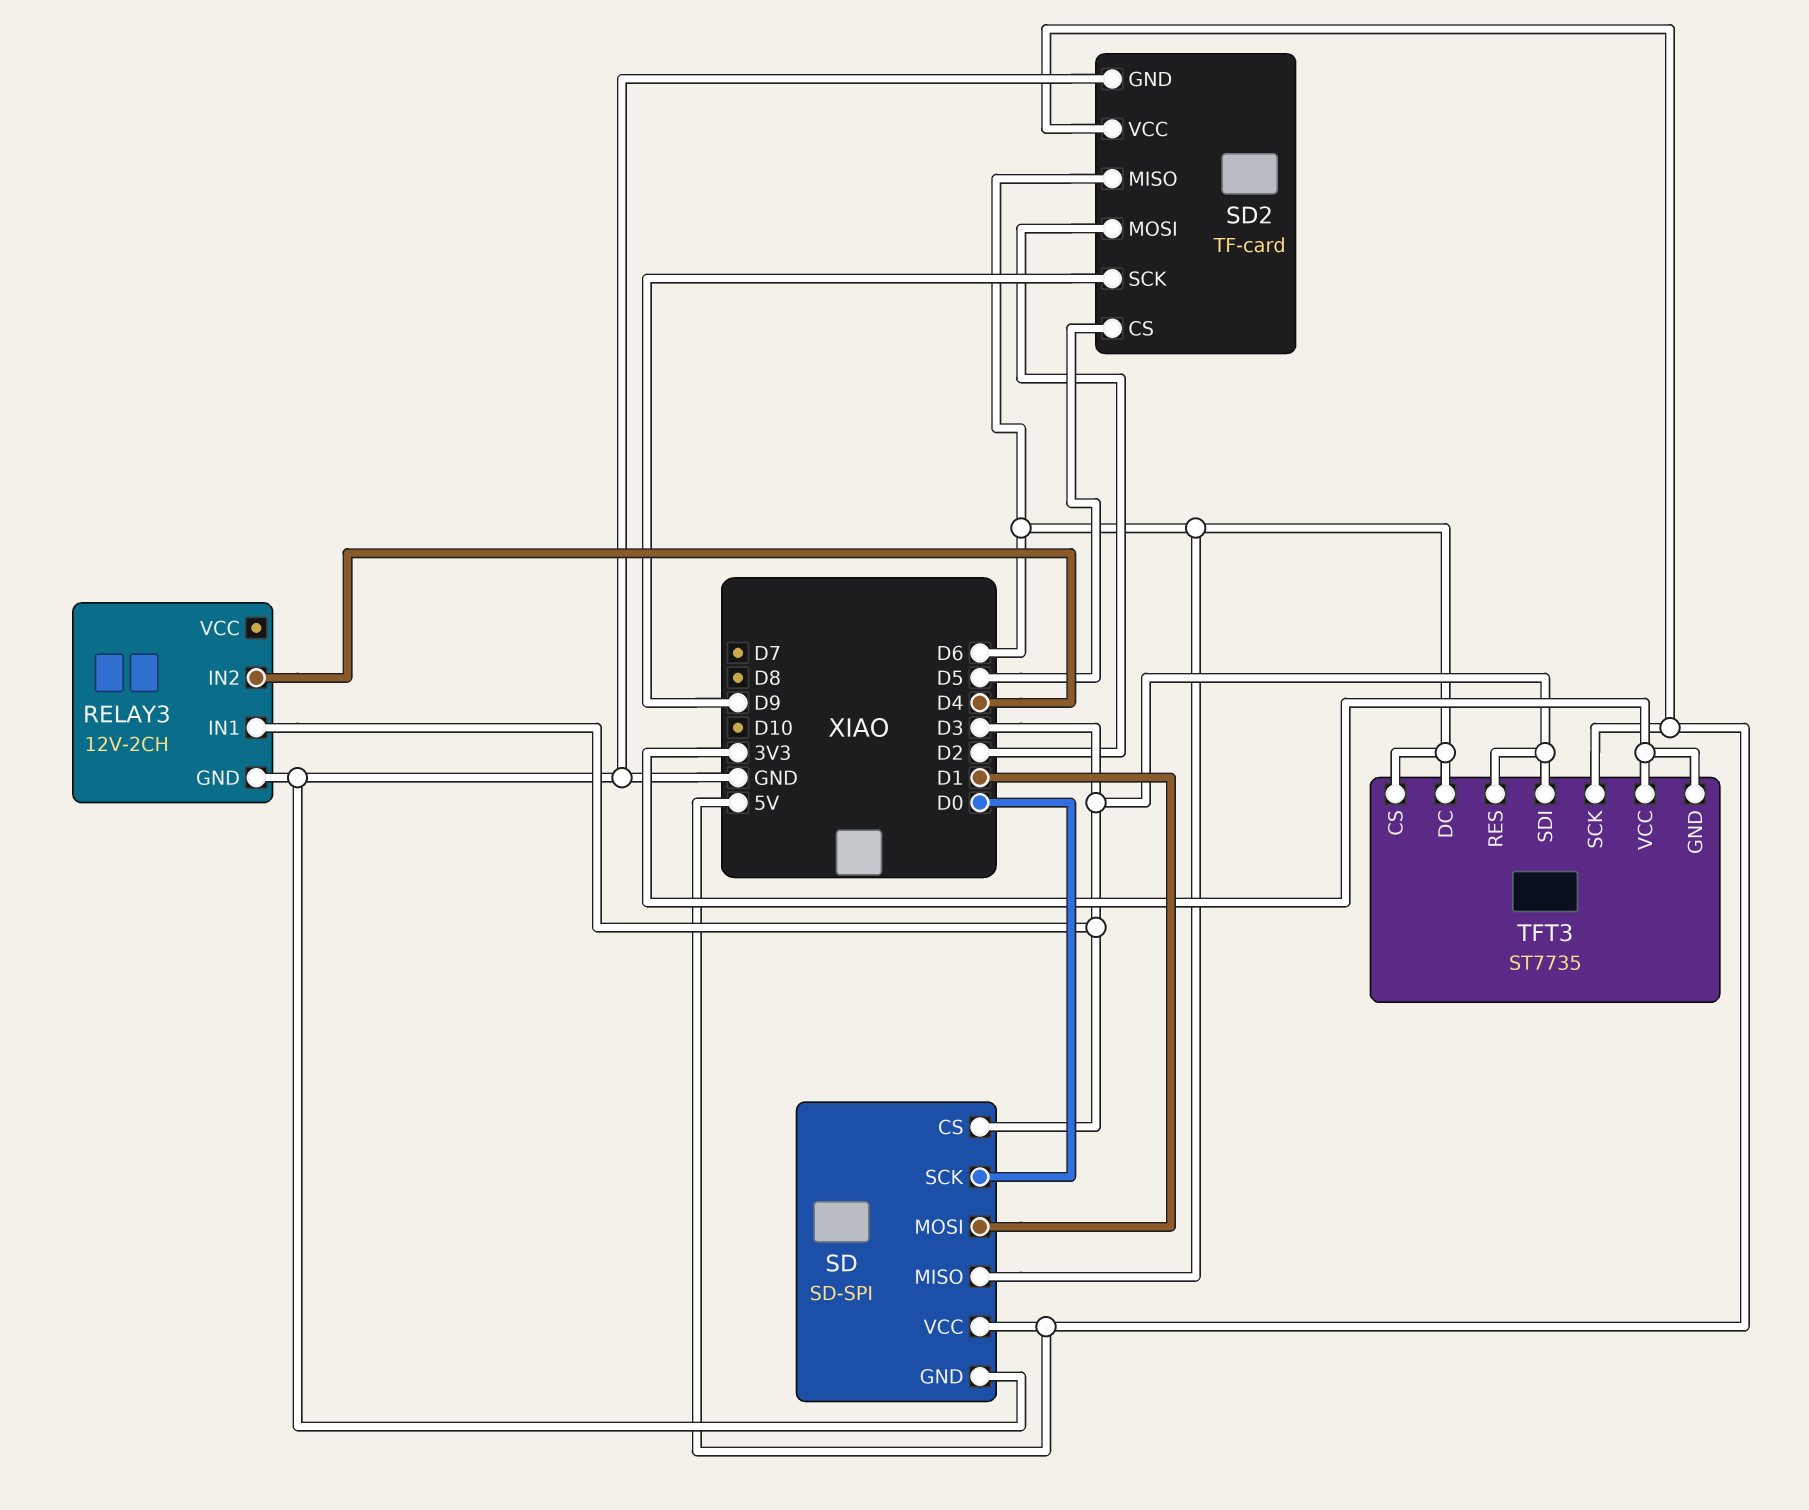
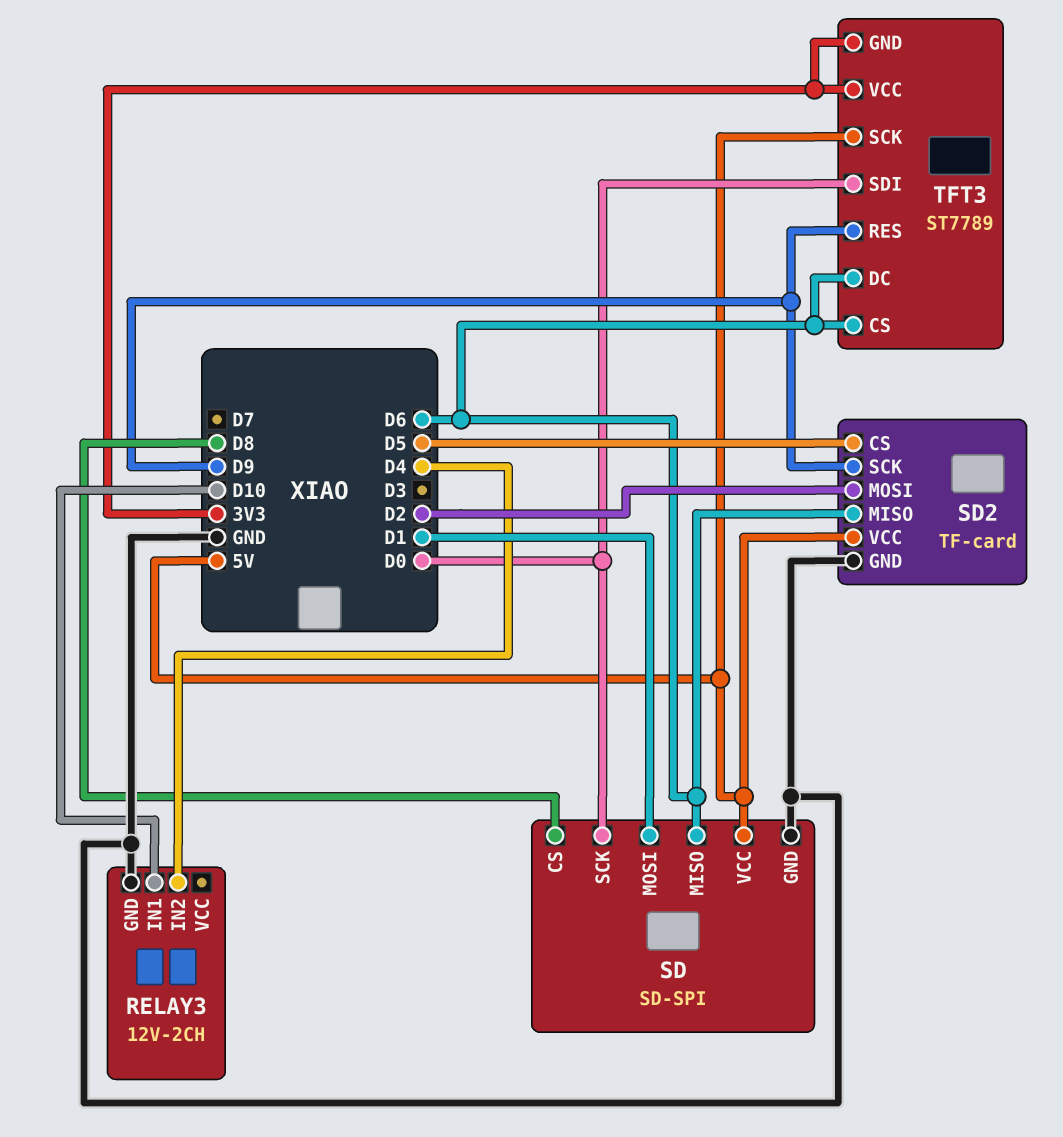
RELAY3 pin IN1: D3 -> D10
SD pin CS: D3 -> D8
TFT3: ST7735 -> ST7789
TFT3 pin RES: D3 -> D9
TFT3 pin SDI: D3 -> D0

